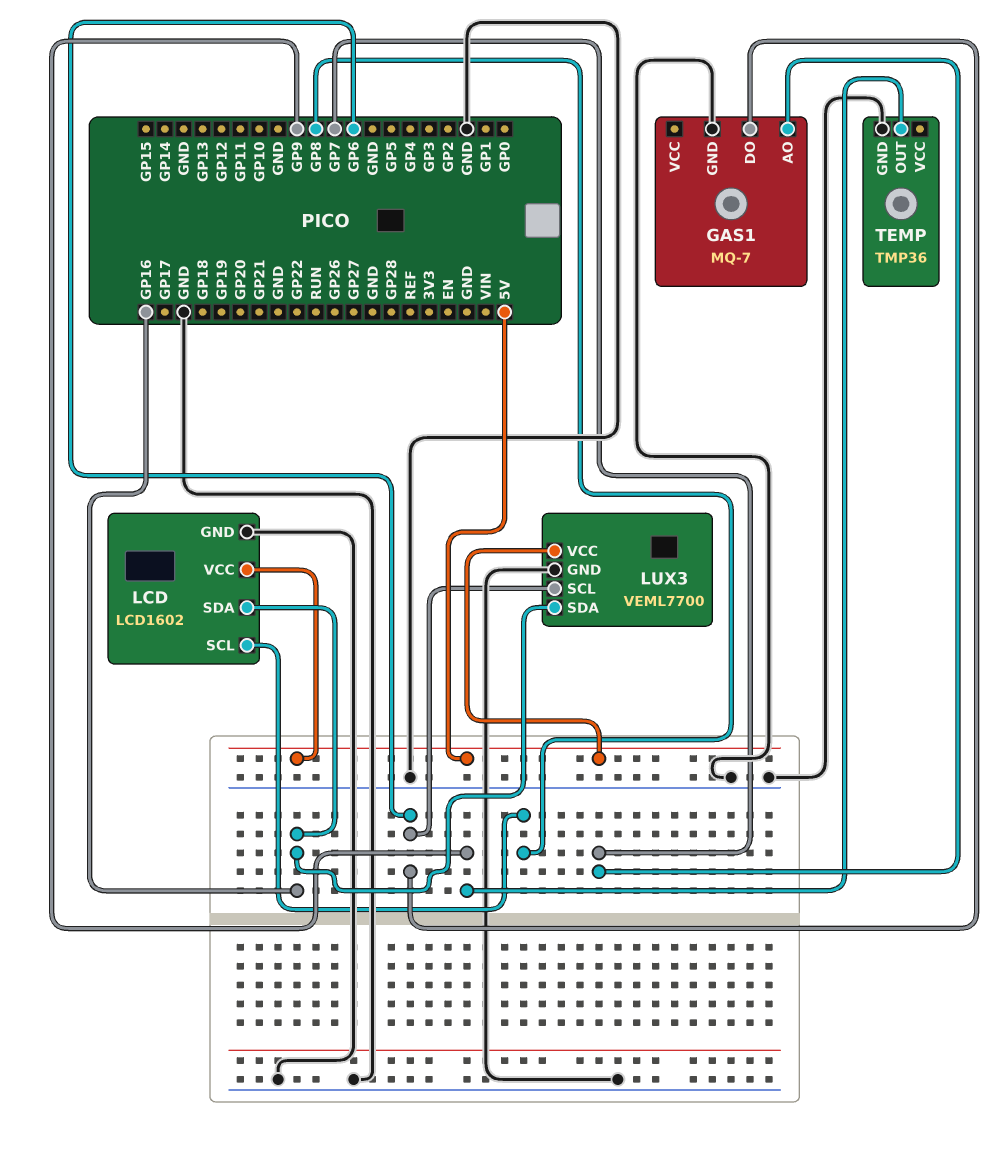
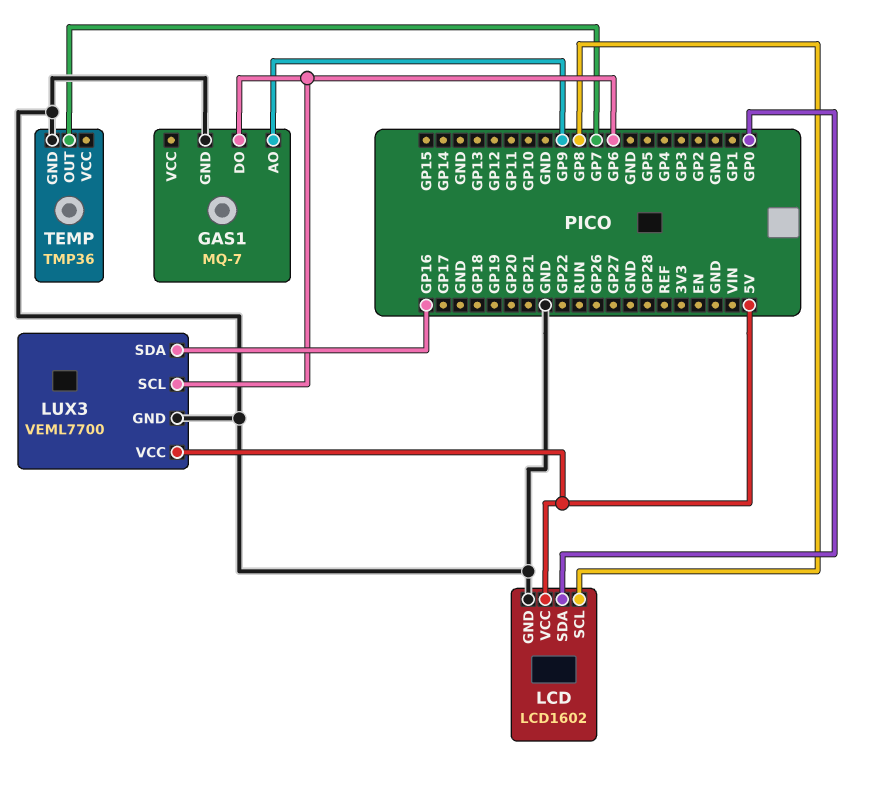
GAS1 pin AO: GP7 -> GP9
LCD pin SDA: GP16 -> GP0
TEMP pin OUT: GP9 -> GP7

